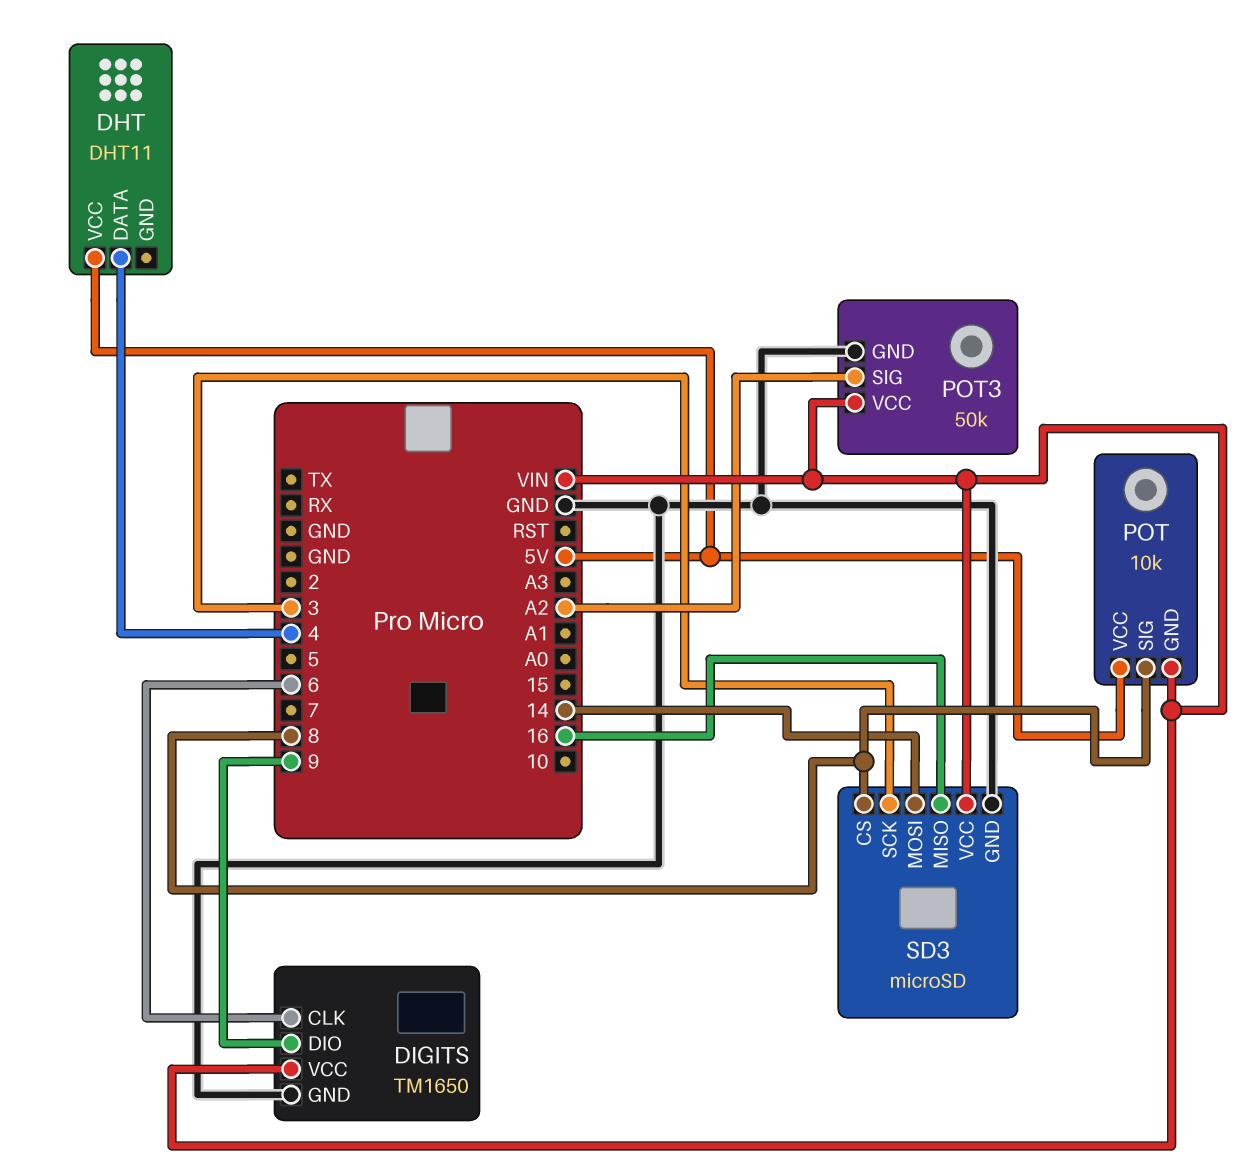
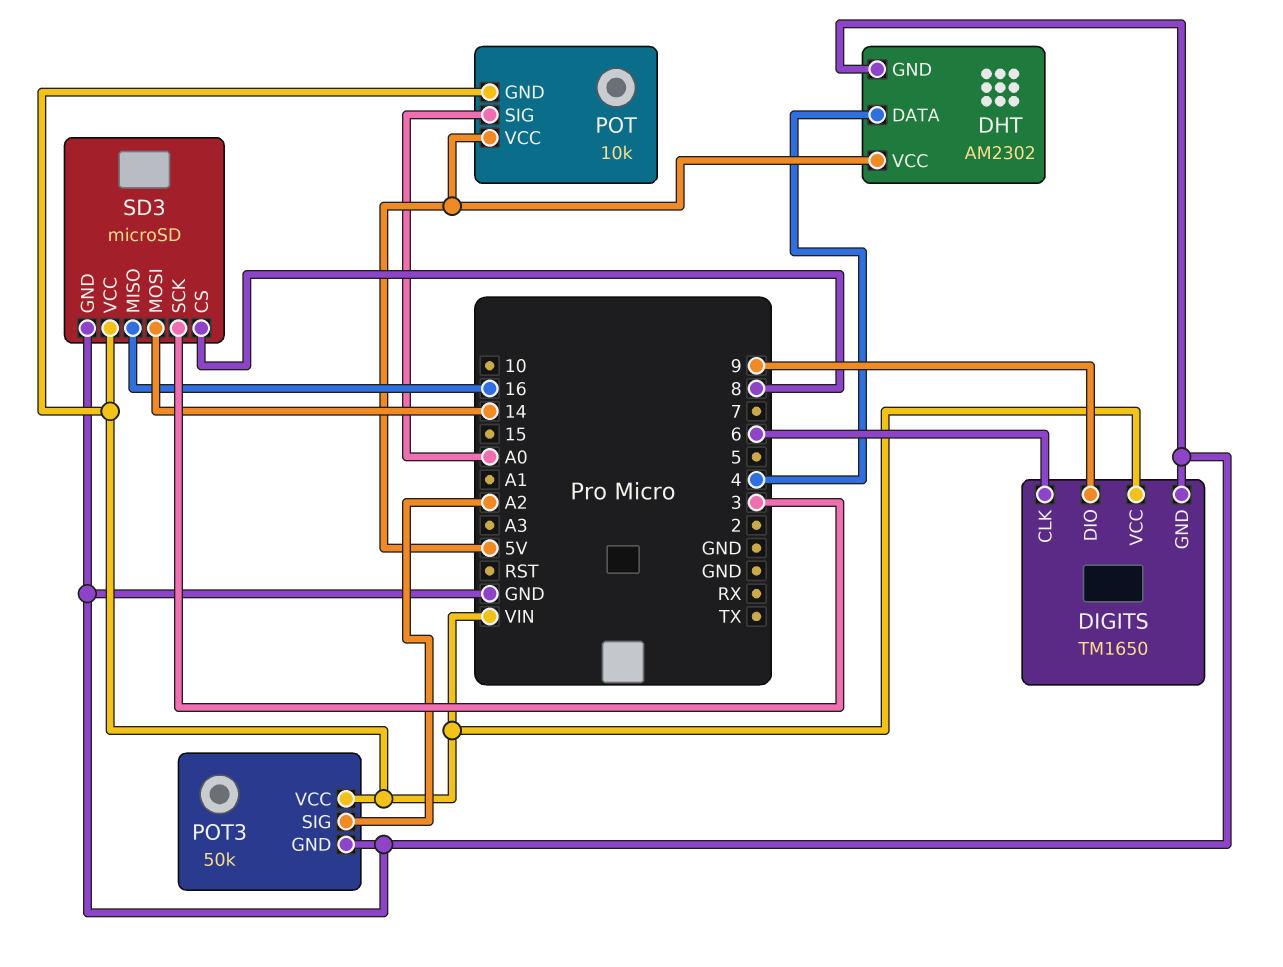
DHT: DHT11 -> AM2302
DHT pin GND: none -> GND
POT pin SIG: 8 -> A0

